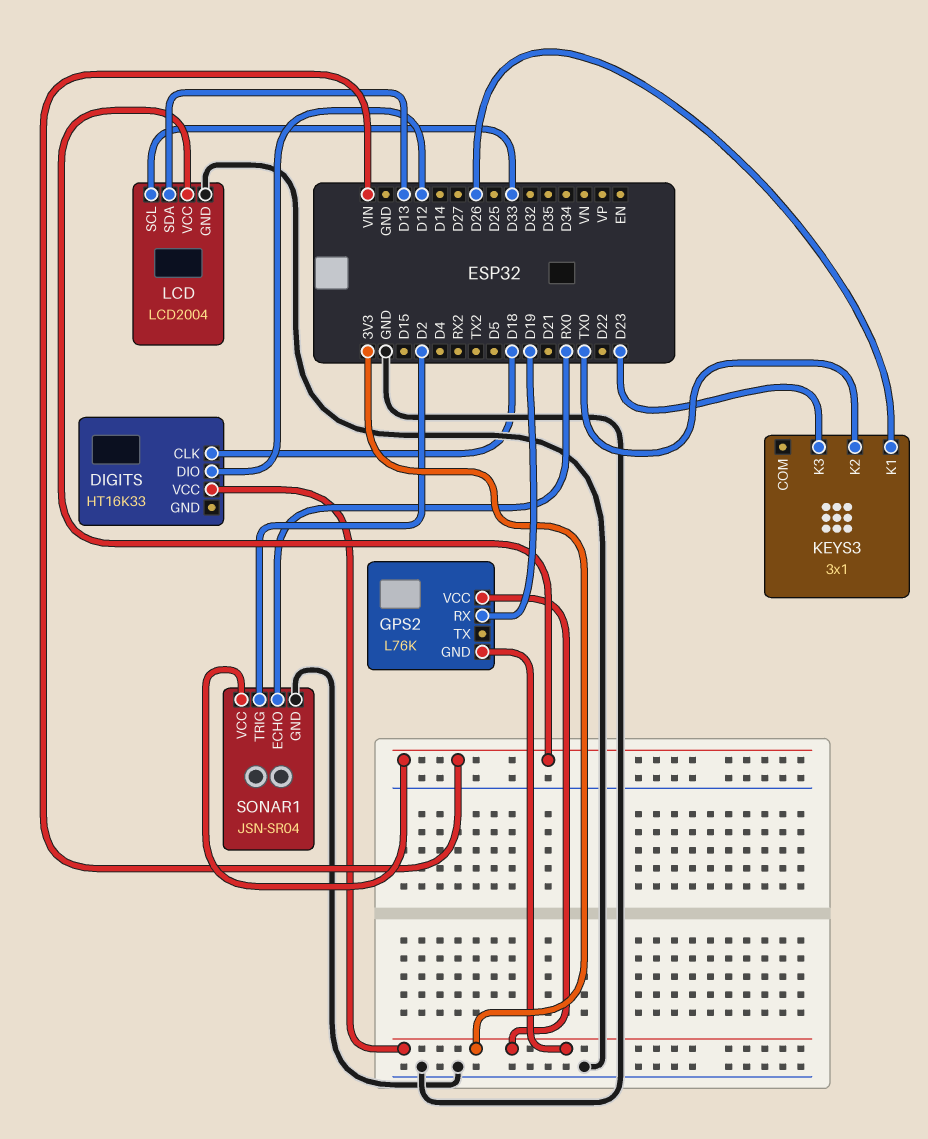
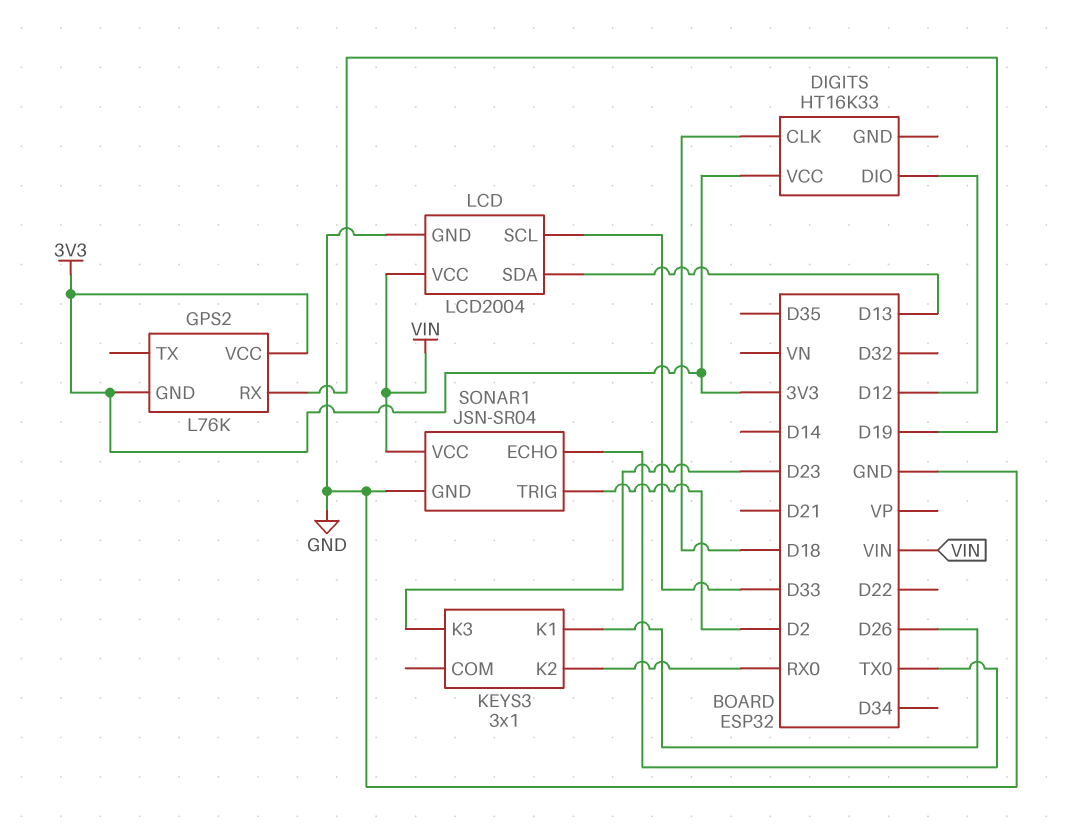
KEYS3 pin K2: TX0 -> RX0
SONAR1 pin ECHO: RX0 -> TX0

